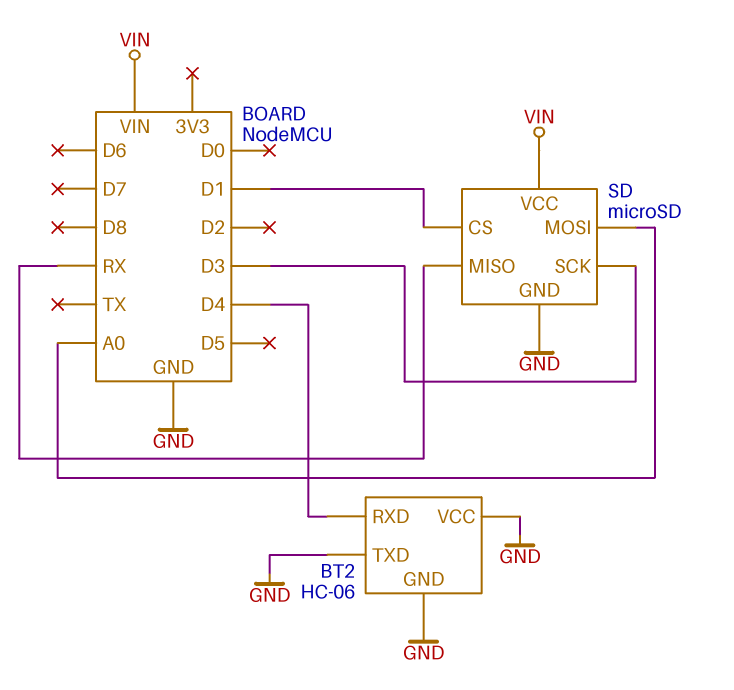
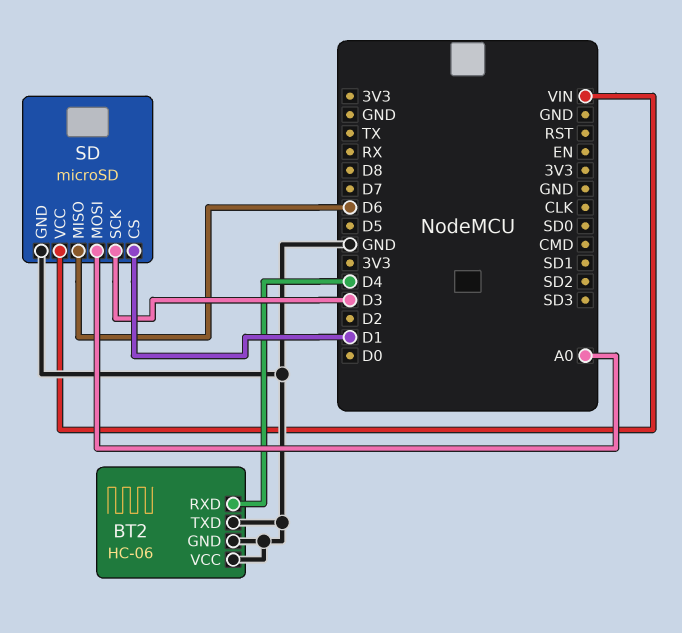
SD pin MISO: RX -> D6

